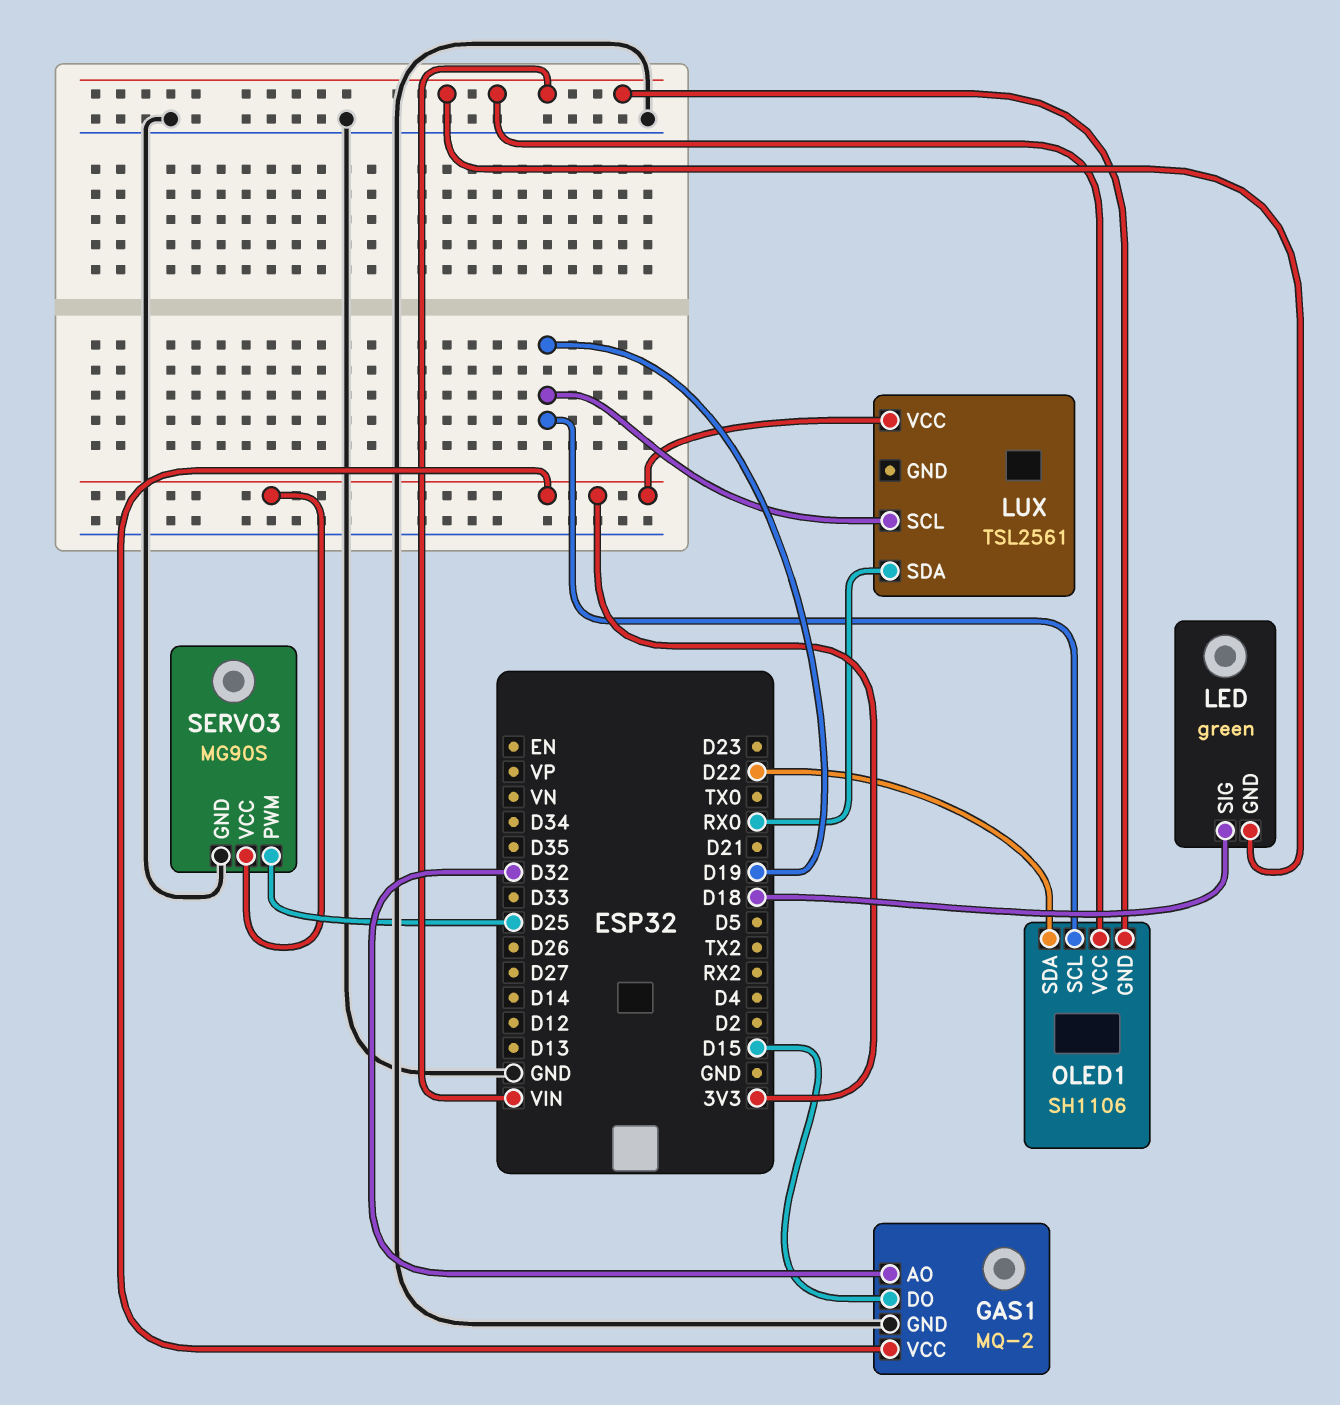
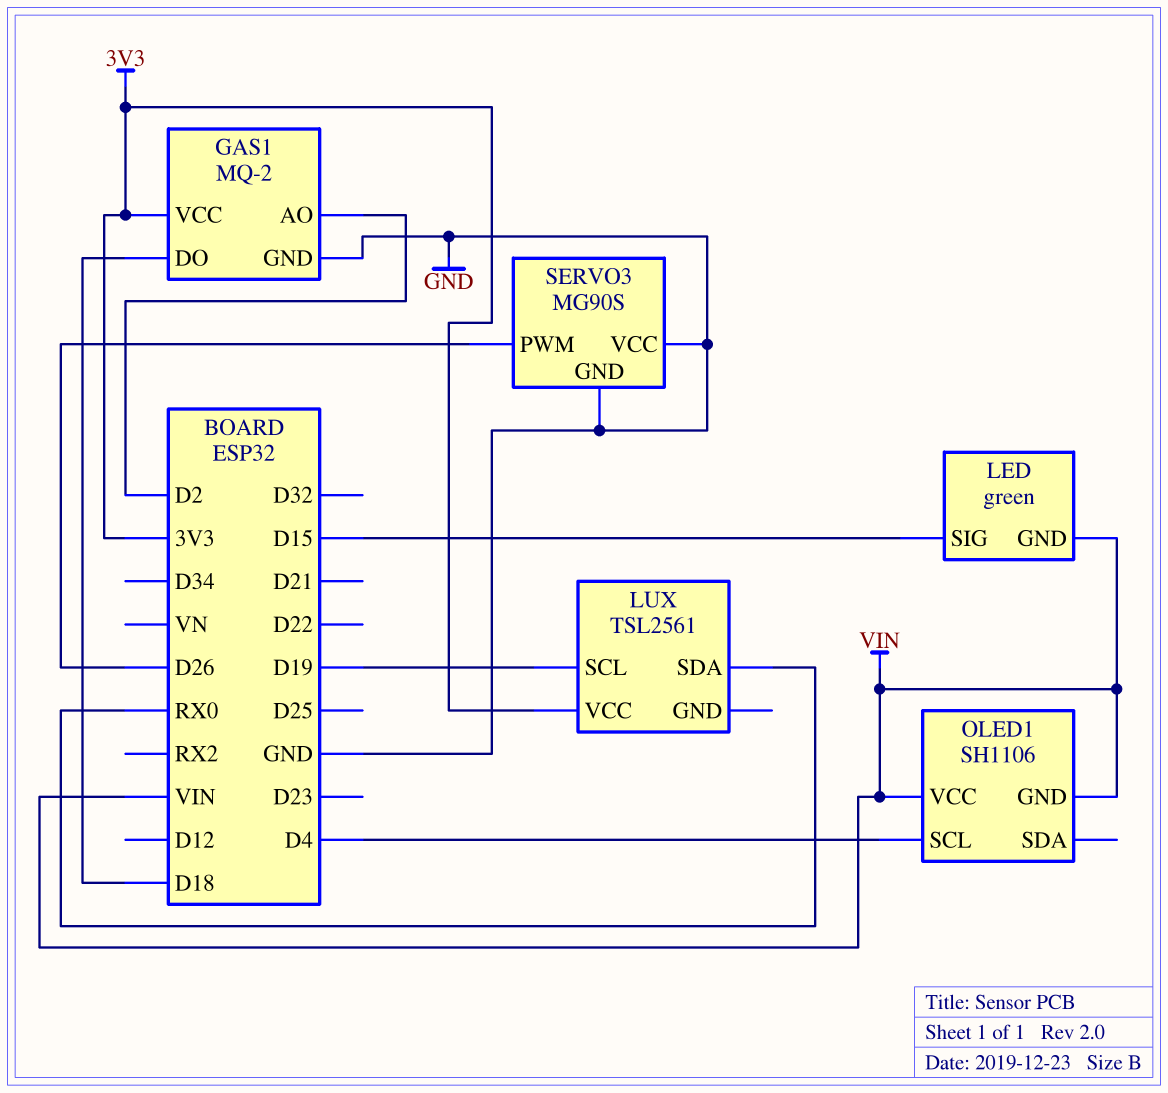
GAS1 pin AO: D32 -> D2
GAS1 pin DO: D15 -> D18
LED pin SIG: D18 -> D15
OLED1 pin SCL: D19 -> D4
OLED1 pin SDA: D22 -> none
SERVO3 pin PWM: D25 -> D26
SERVO3 pin VCC: 3V3 -> GND

